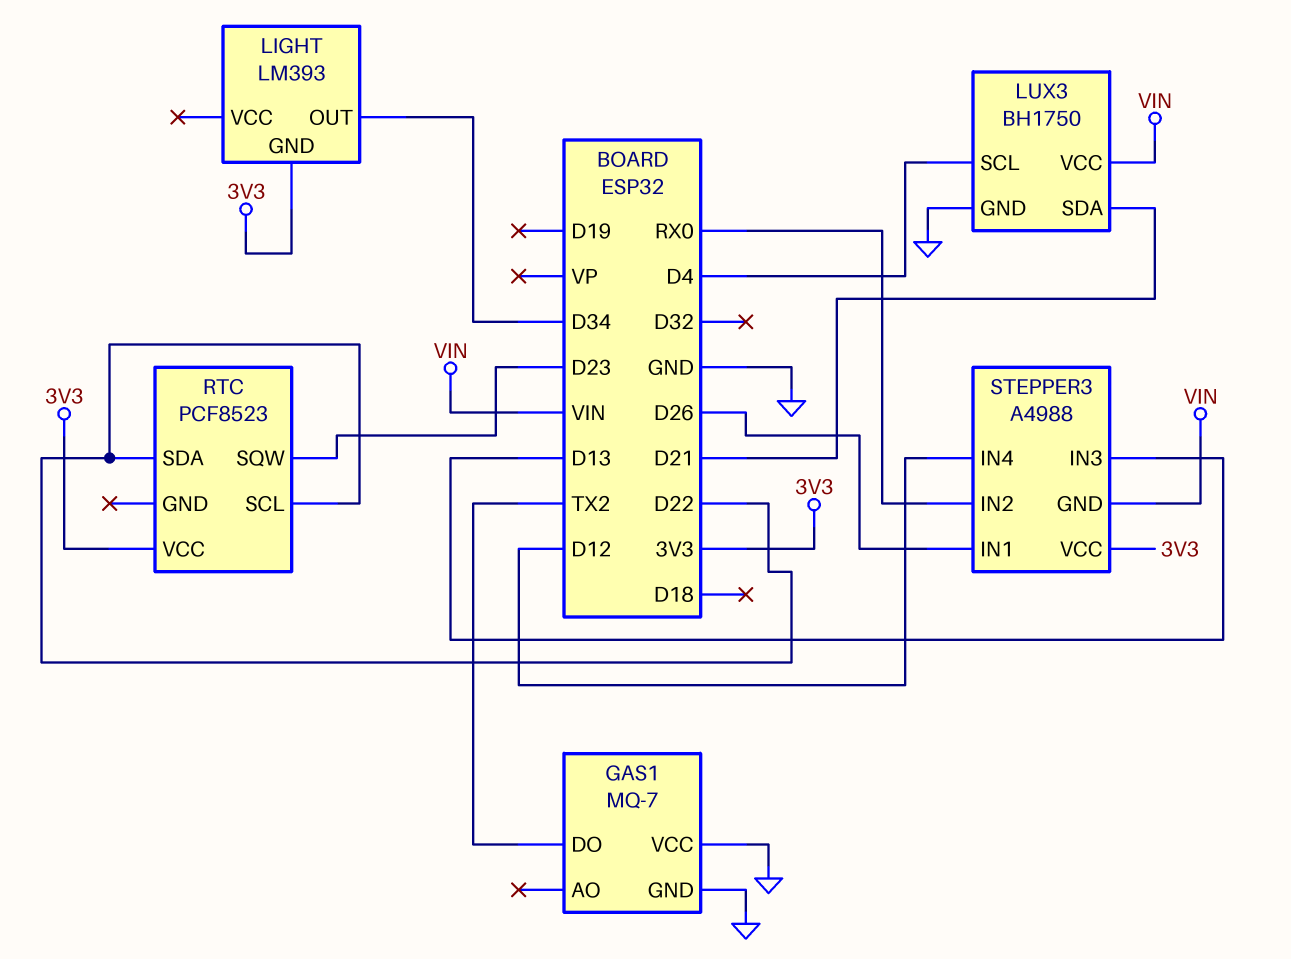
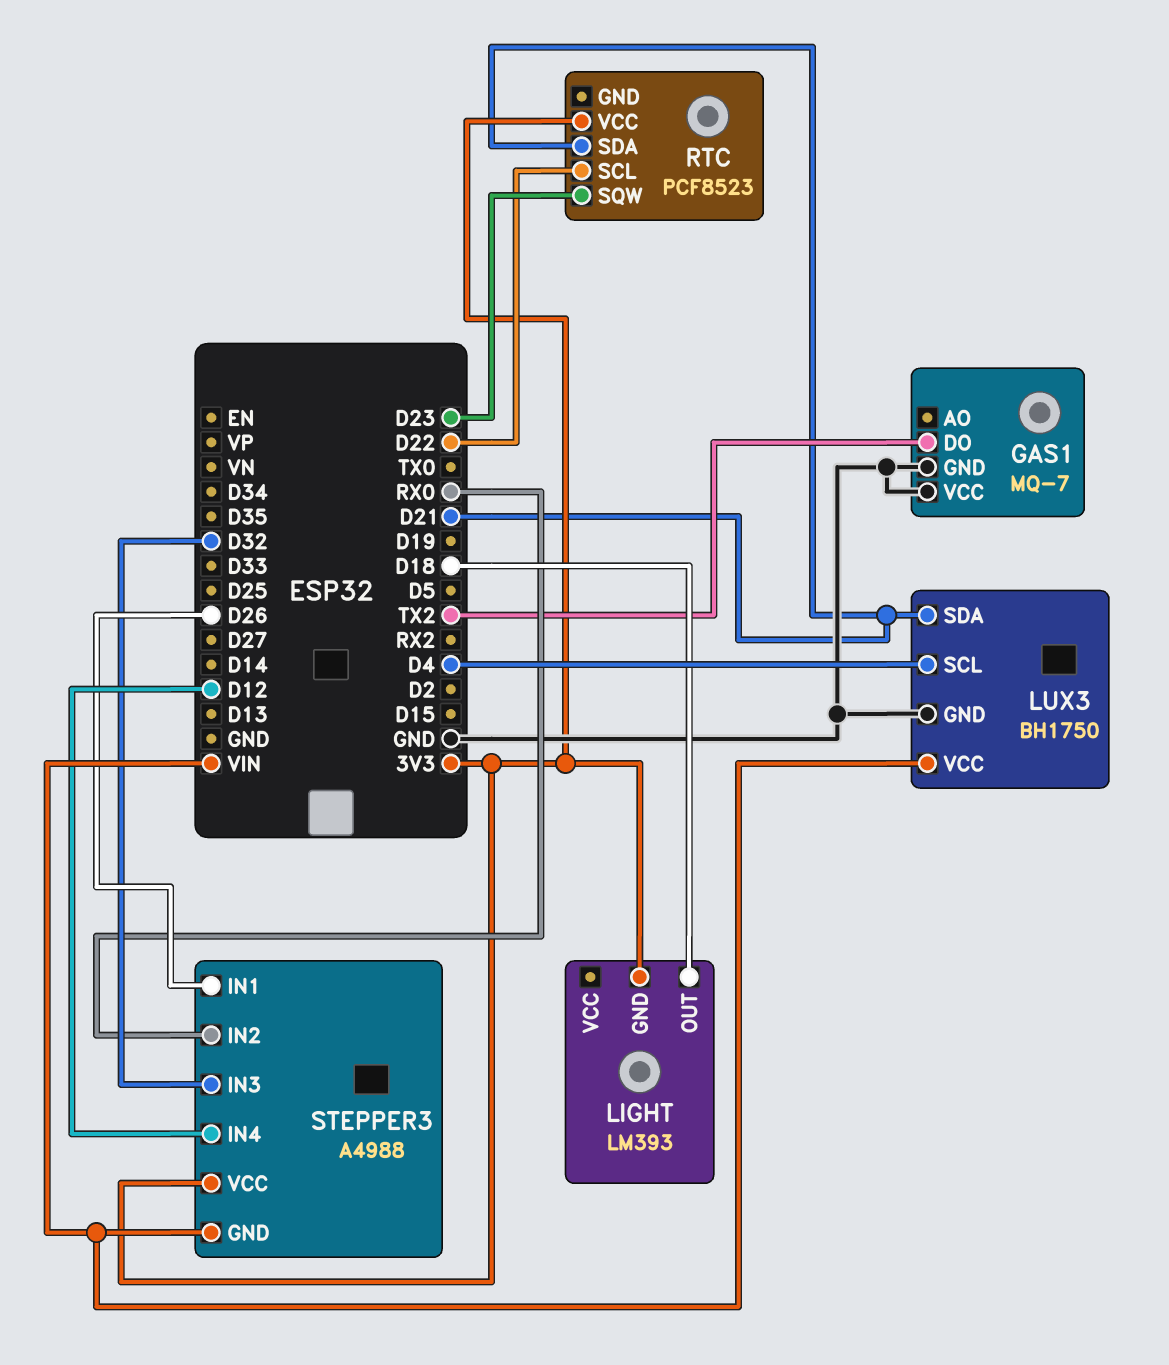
LIGHT pin OUT: D34 -> D18
RTC pin SDA: D22 -> D21
STEPPER3 pin IN3: D13 -> D32

